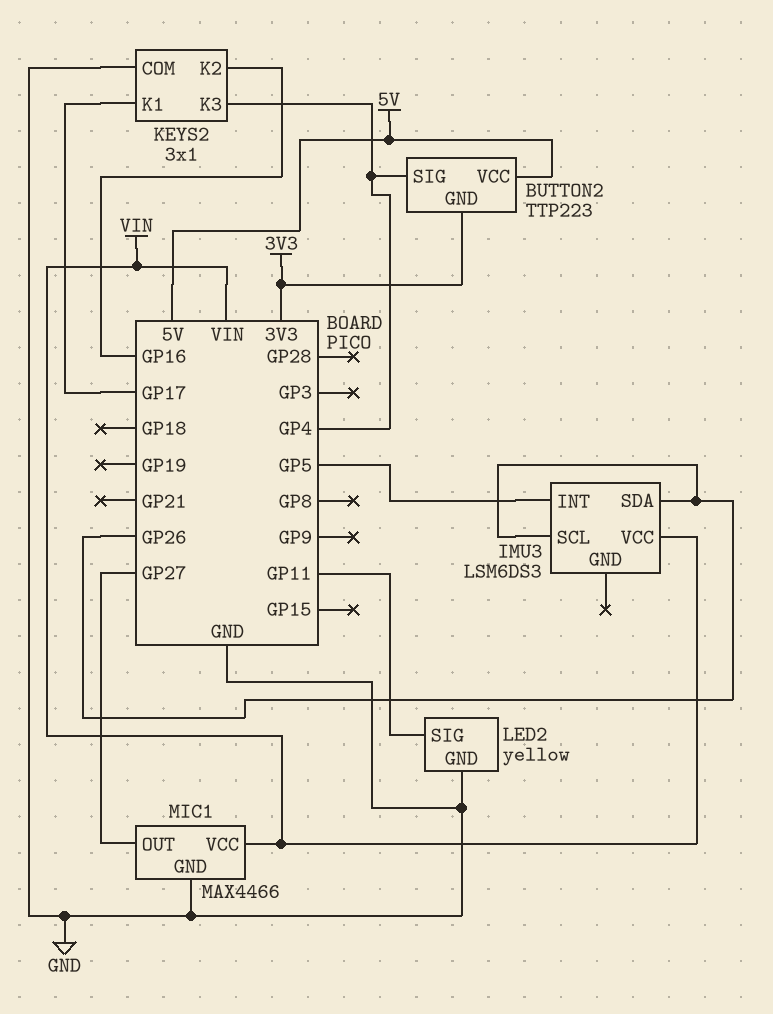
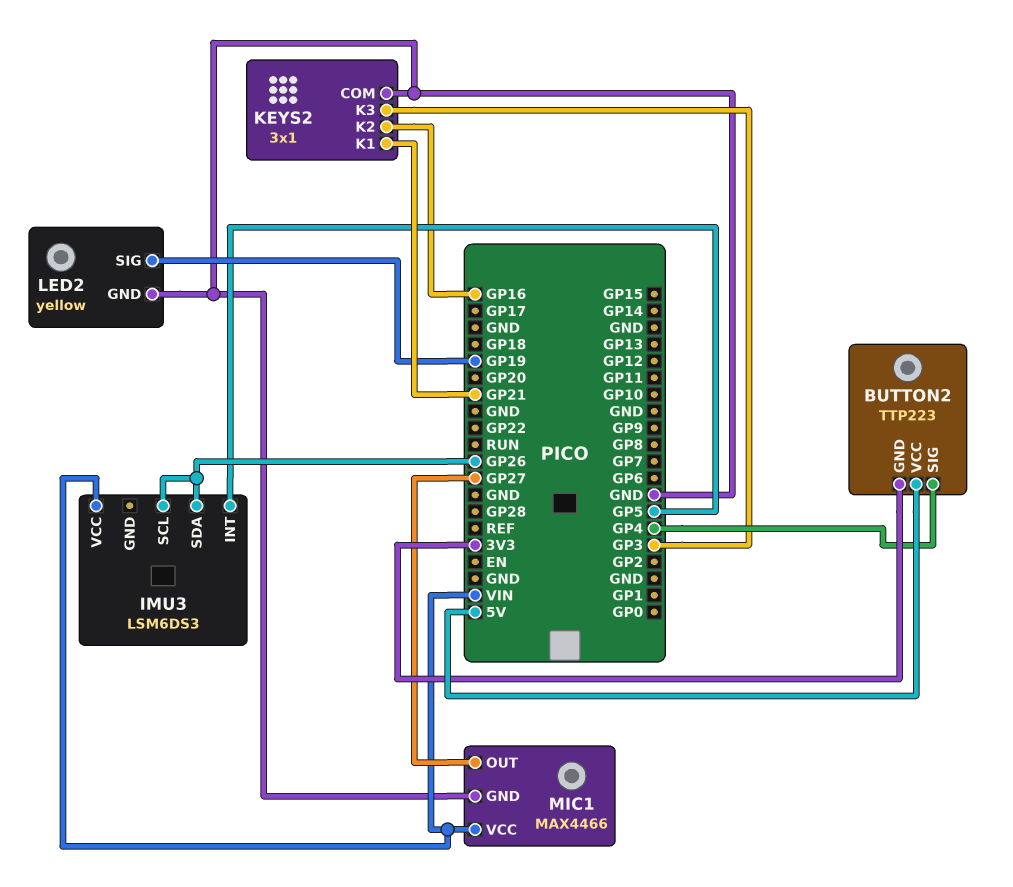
KEYS2 pin K1: GP17 -> GP21
KEYS2 pin K3: GP4 -> GP3
LED2 pin SIG: GP11 -> GP19

